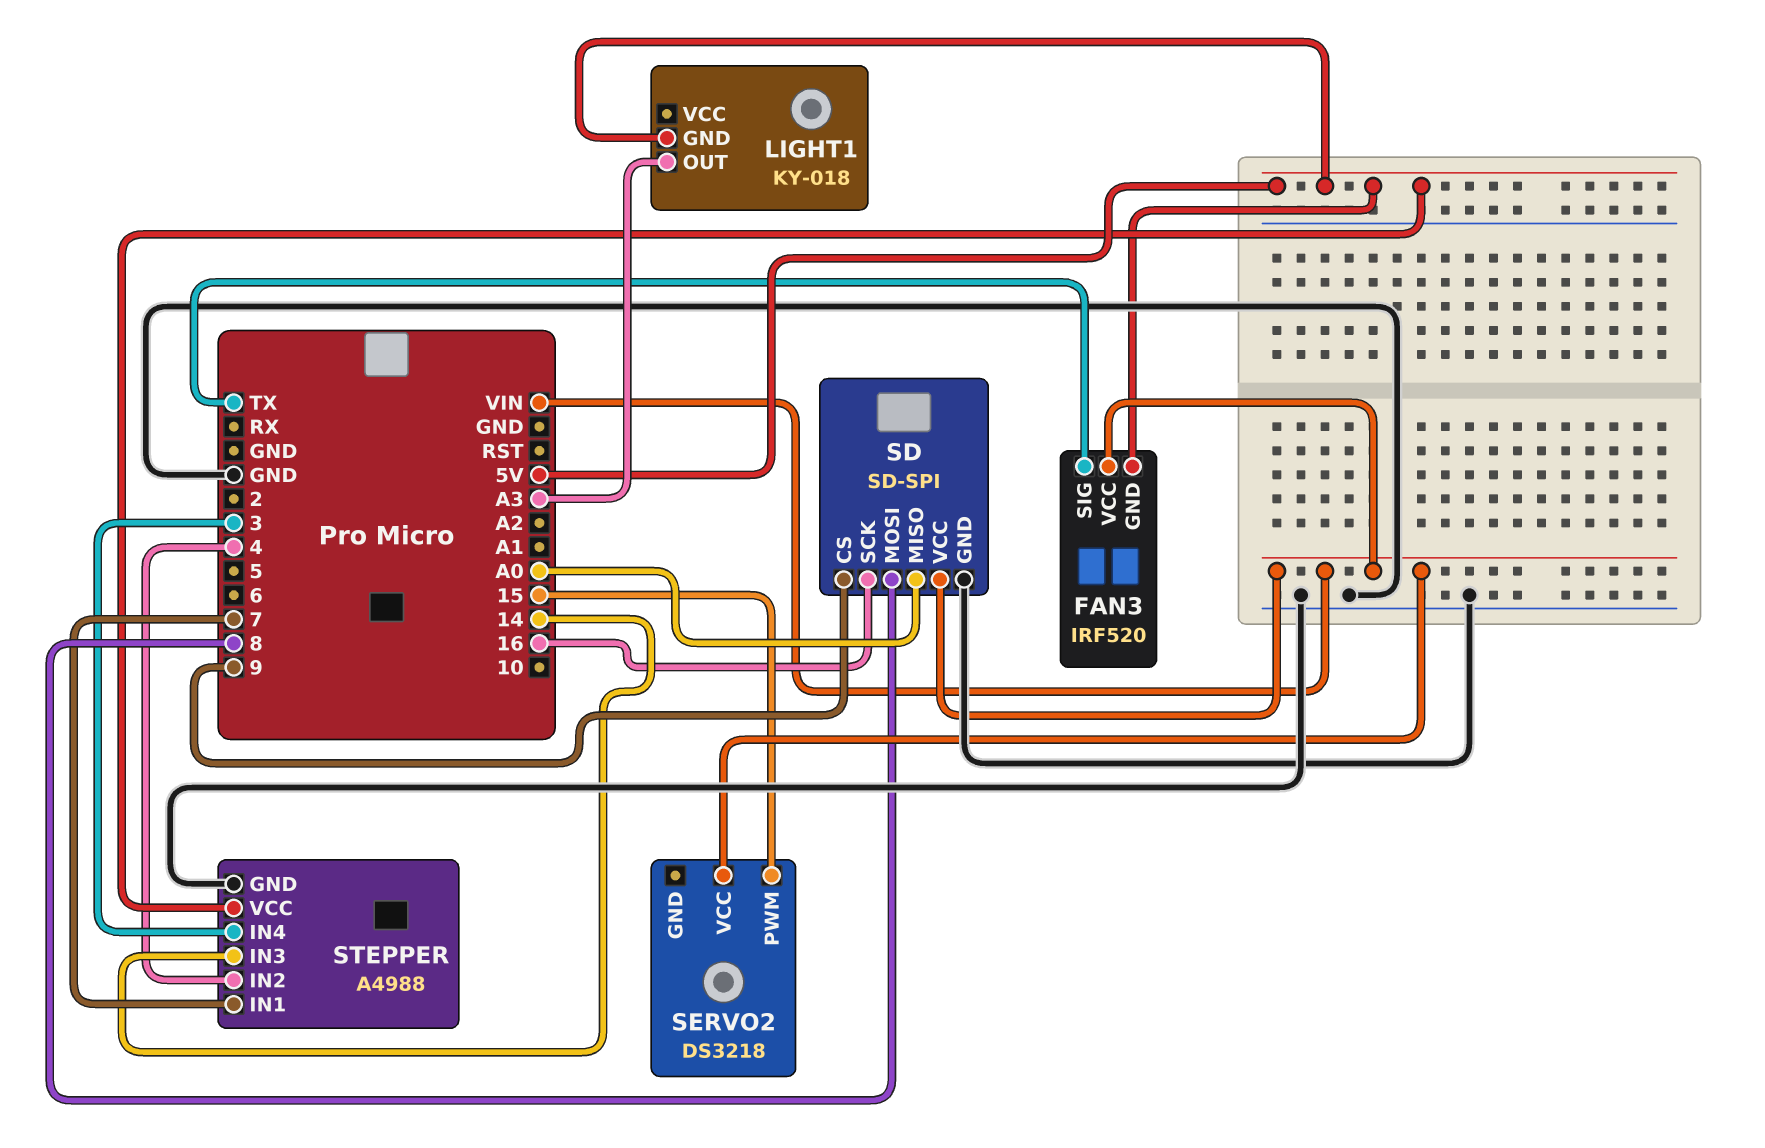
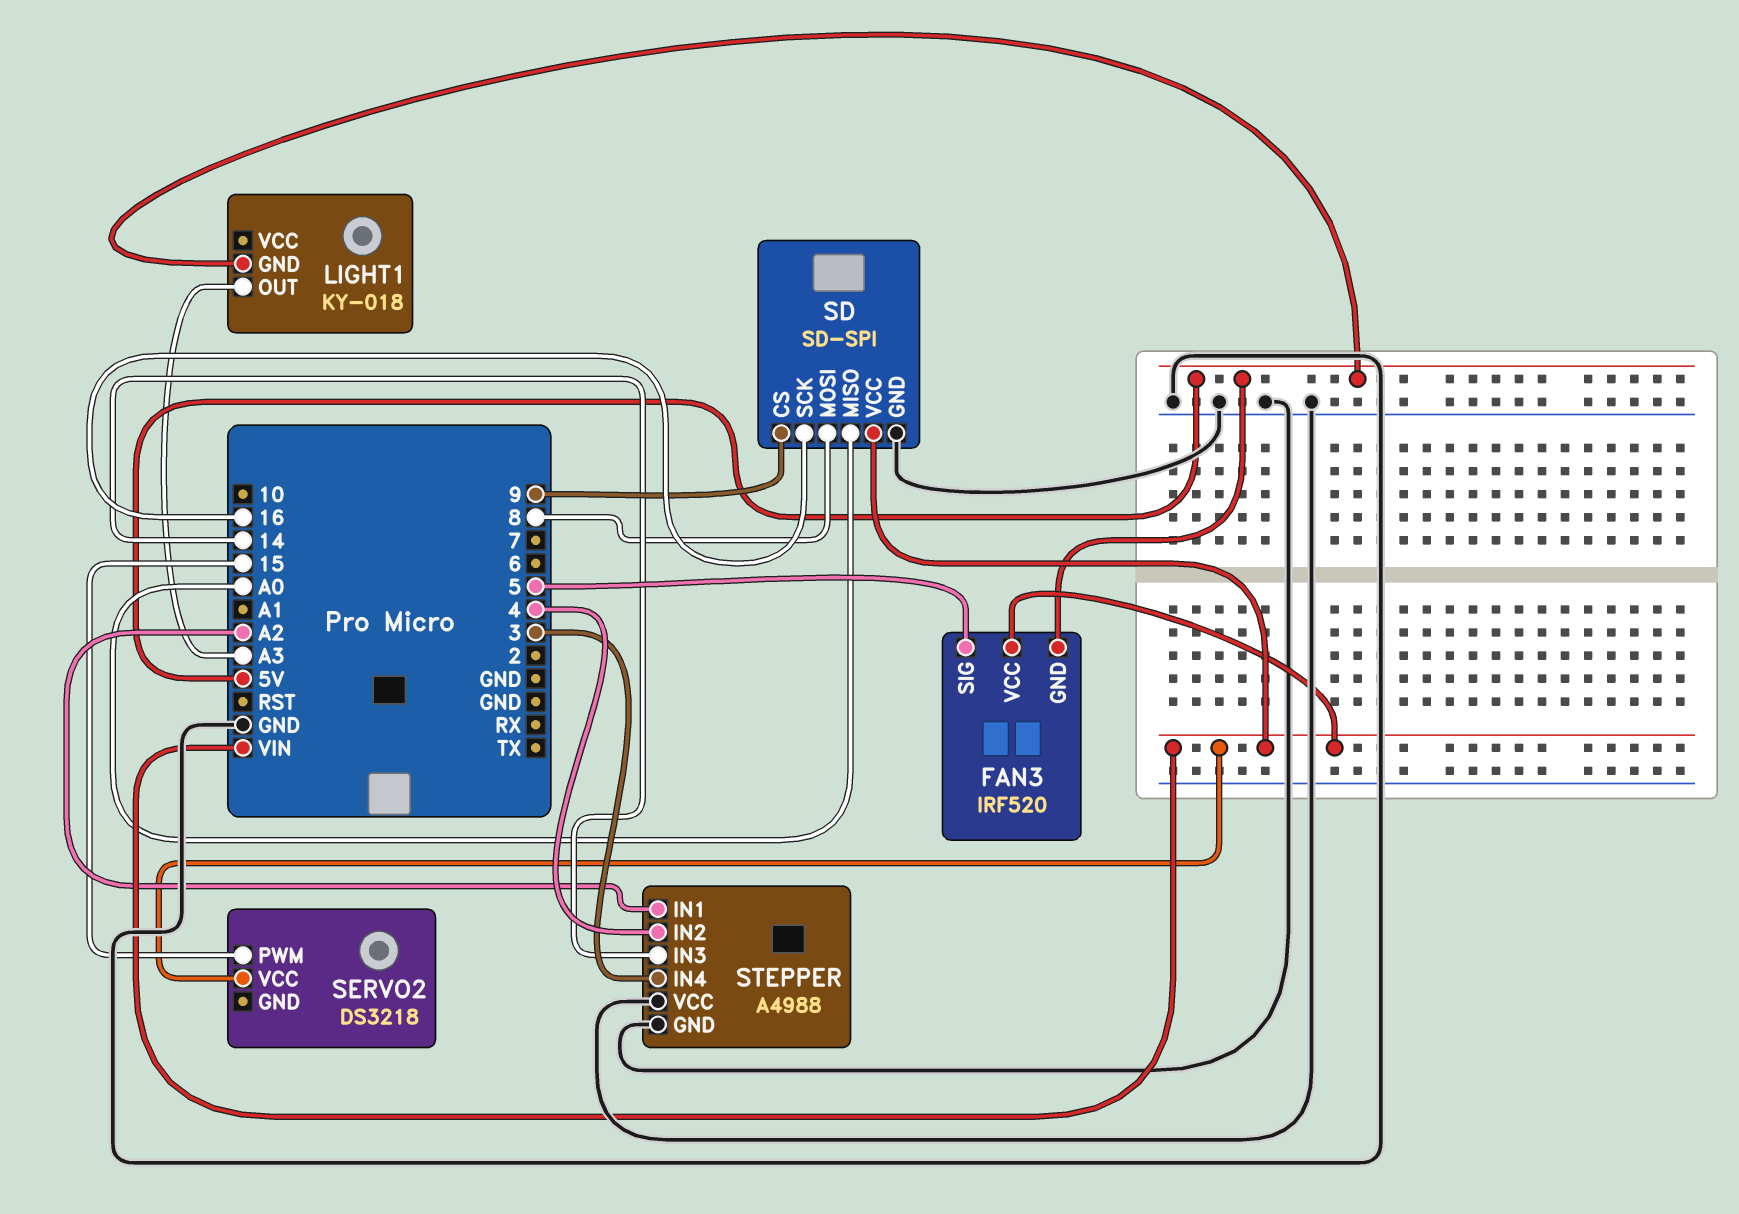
FAN3 pin SIG: TX -> 5
STEPPER pin IN1: 7 -> A2
STEPPER pin VCC: 5V -> GND

